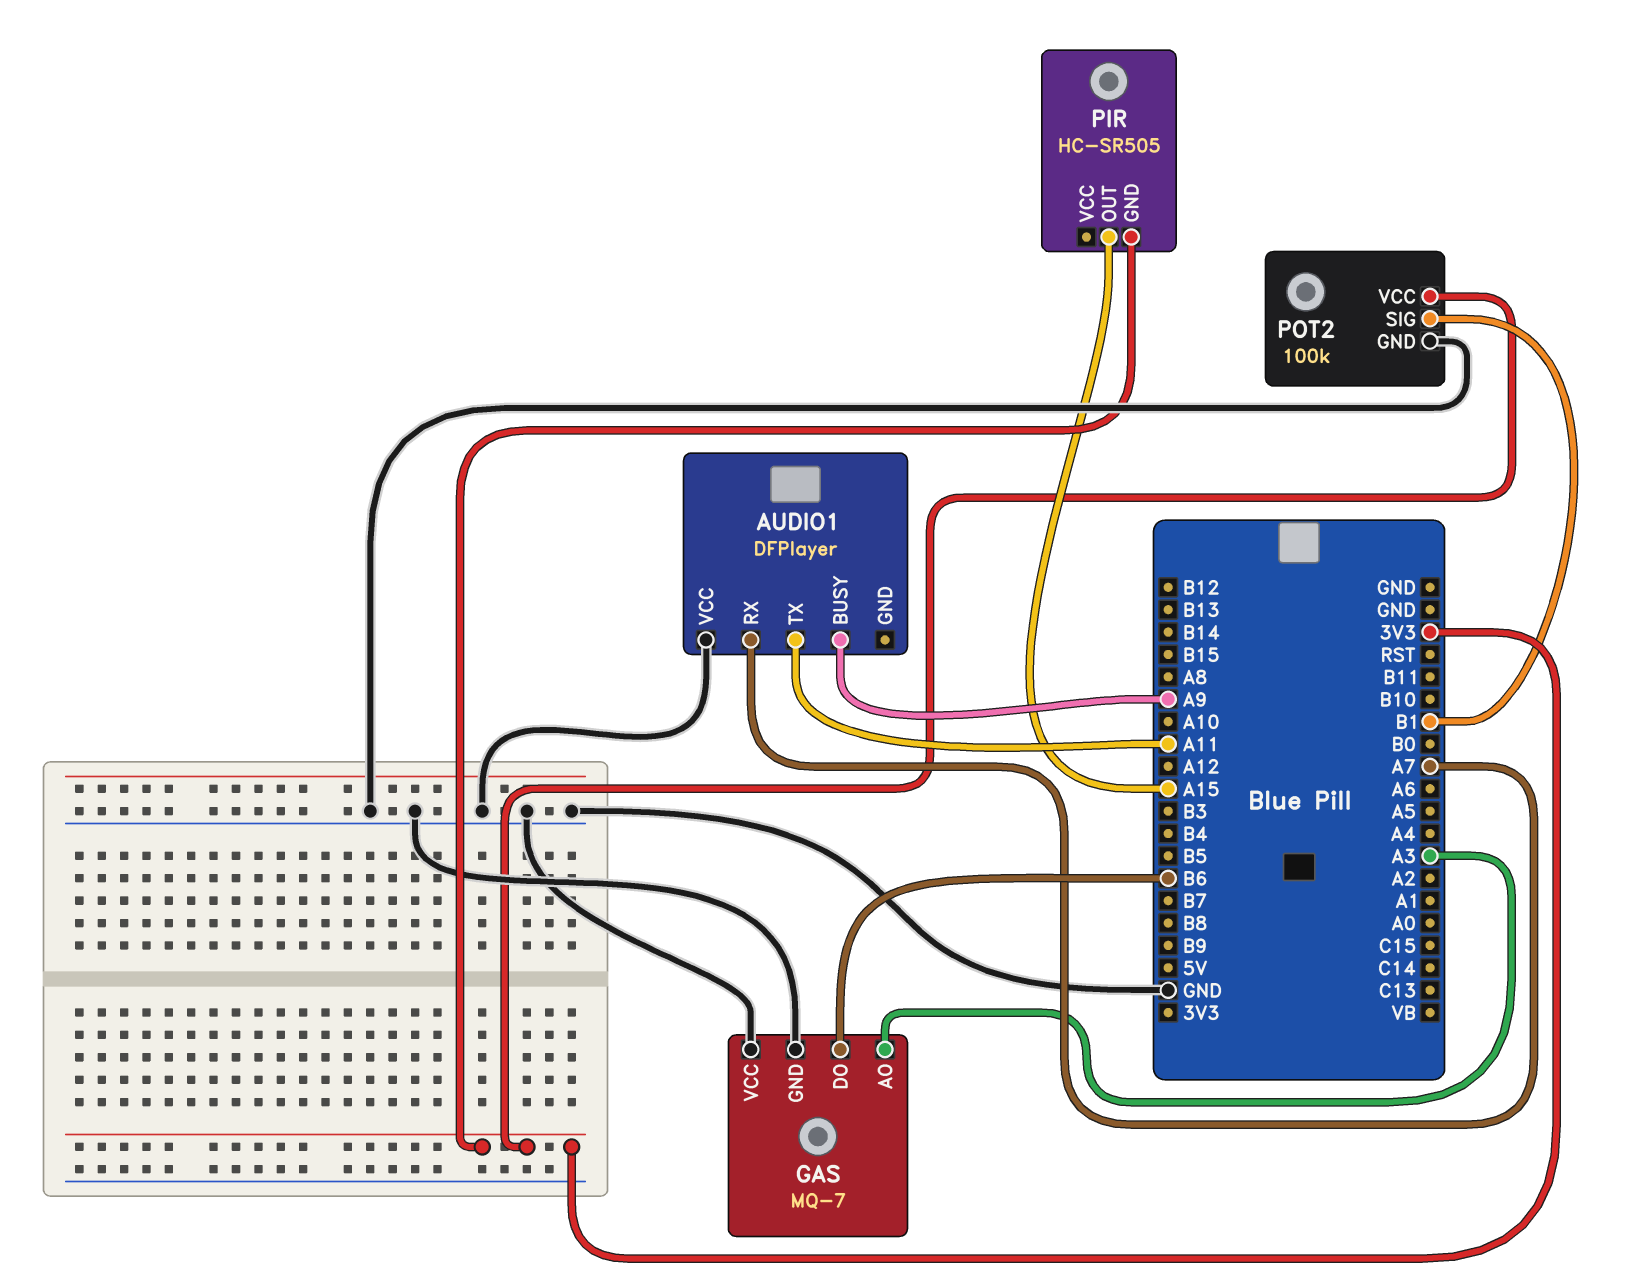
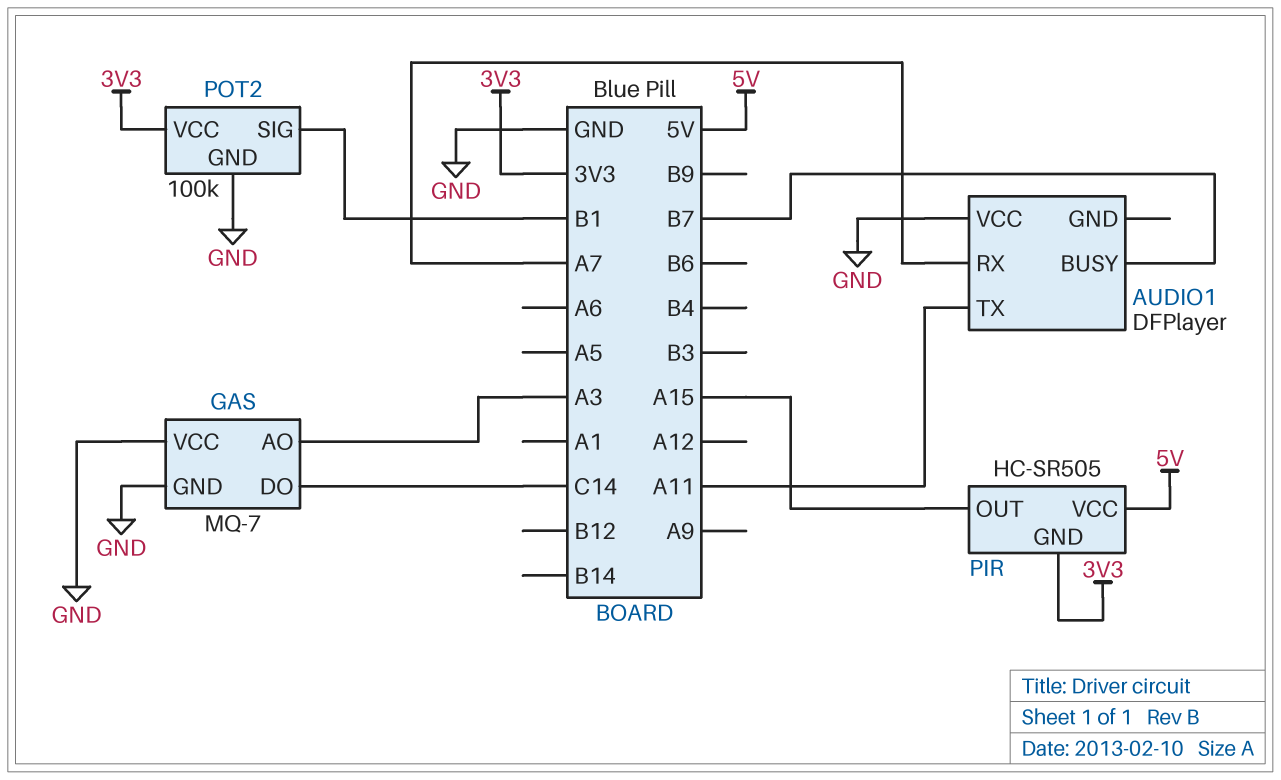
AUDIO1 pin BUSY: A9 -> B7
GAS pin DO: B6 -> C14
PIR pin VCC: none -> 5V

